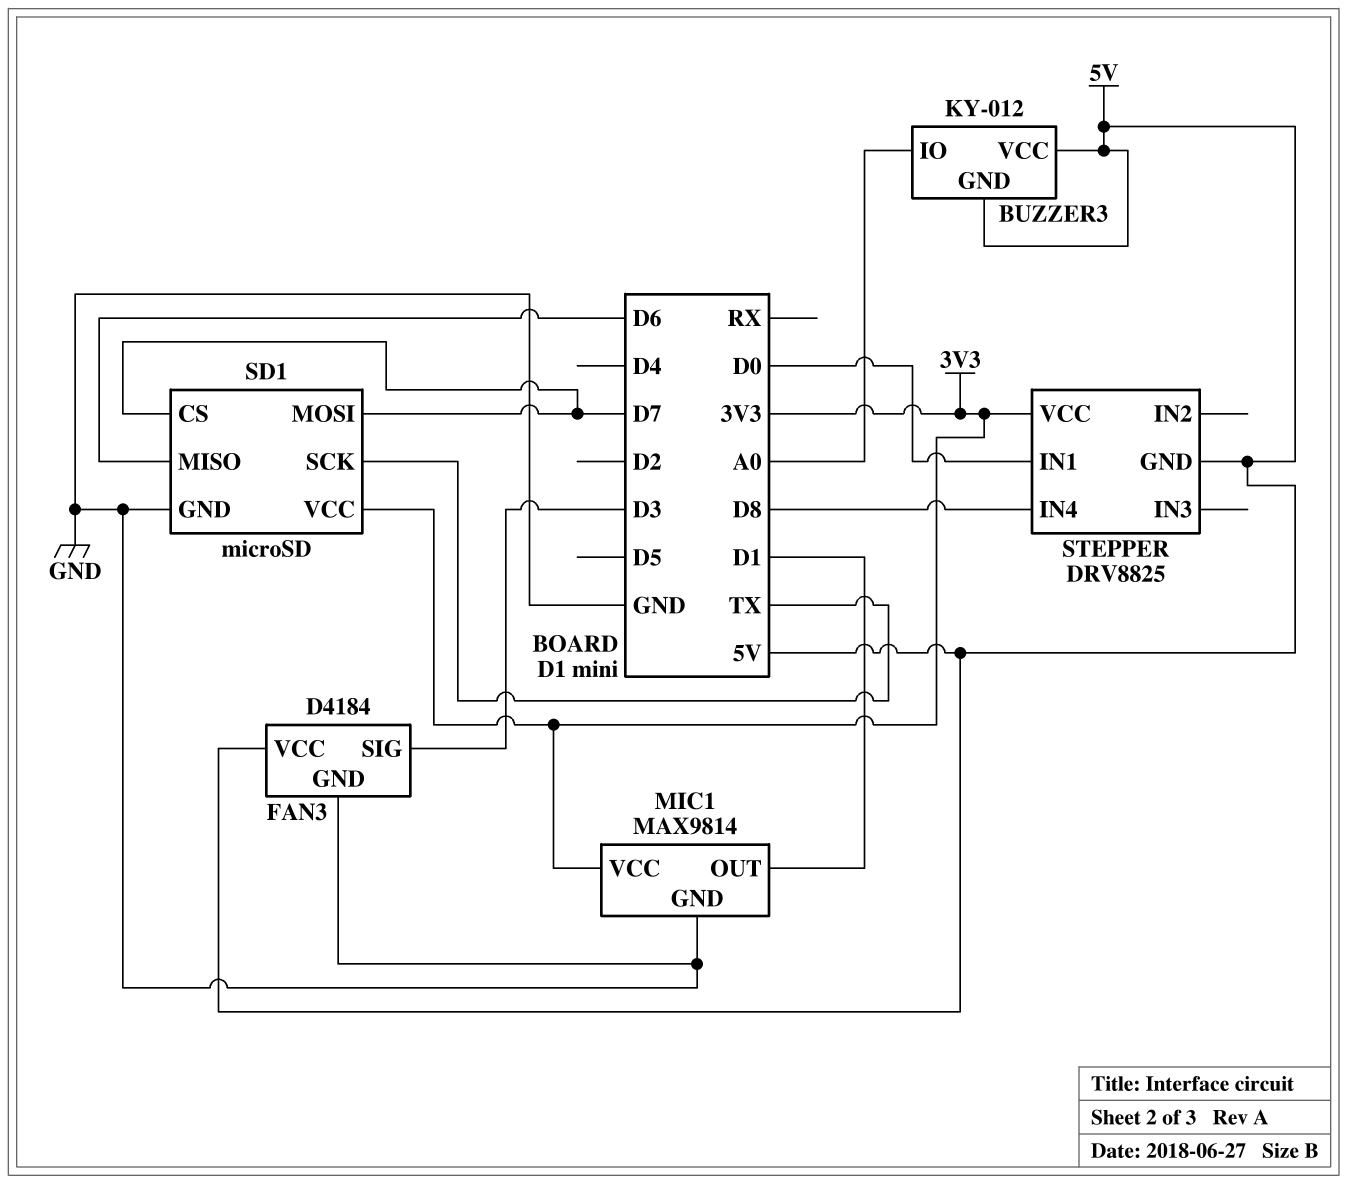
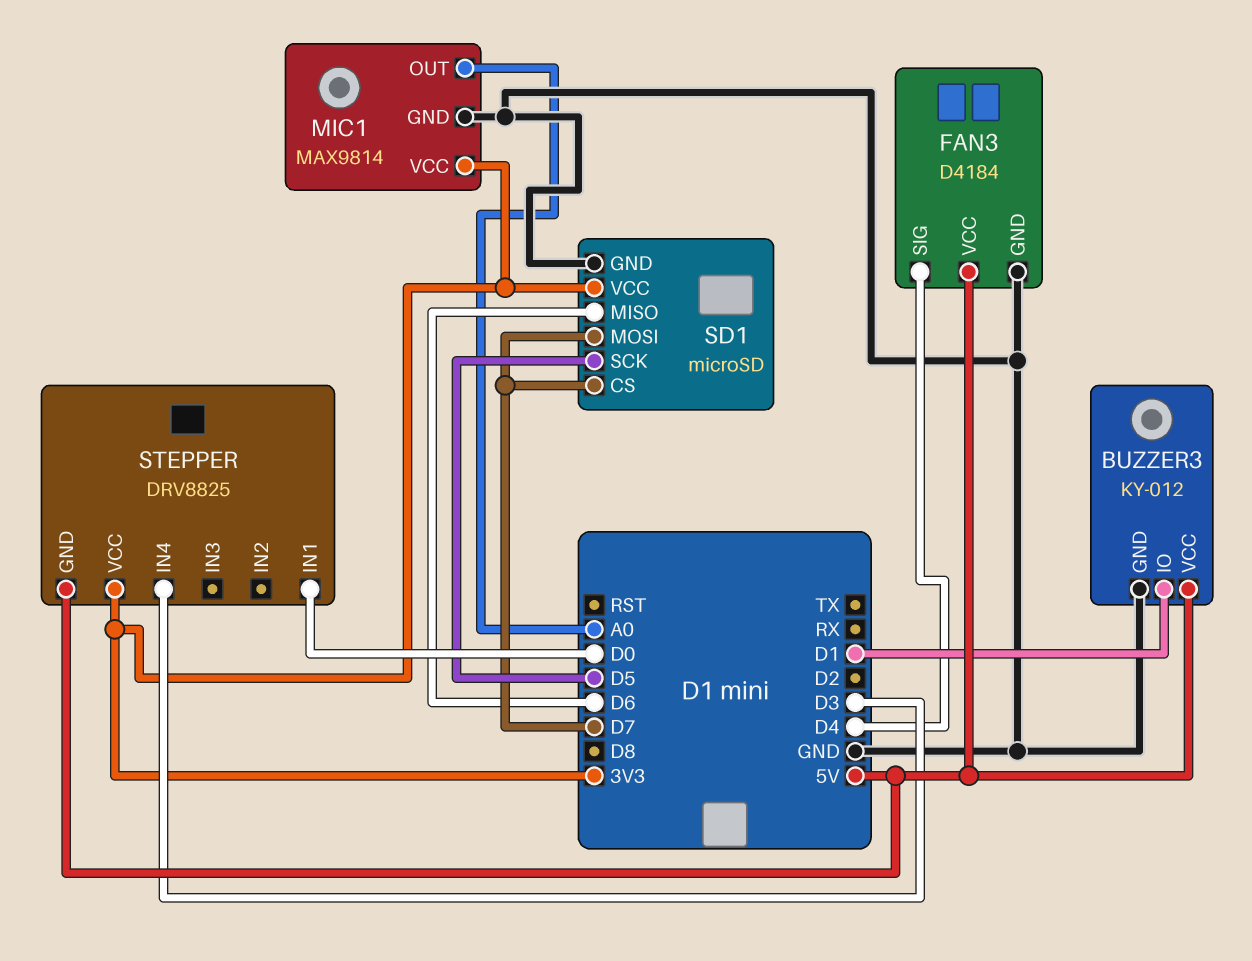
BUZZER3 pin GND: 5V -> GND
BUZZER3 pin IO: A0 -> D1
FAN3 pin SIG: D3 -> D4
MIC1 pin OUT: D1 -> A0
SD1 pin SCK: TX -> D5
STEPPER pin IN4: D8 -> D3

